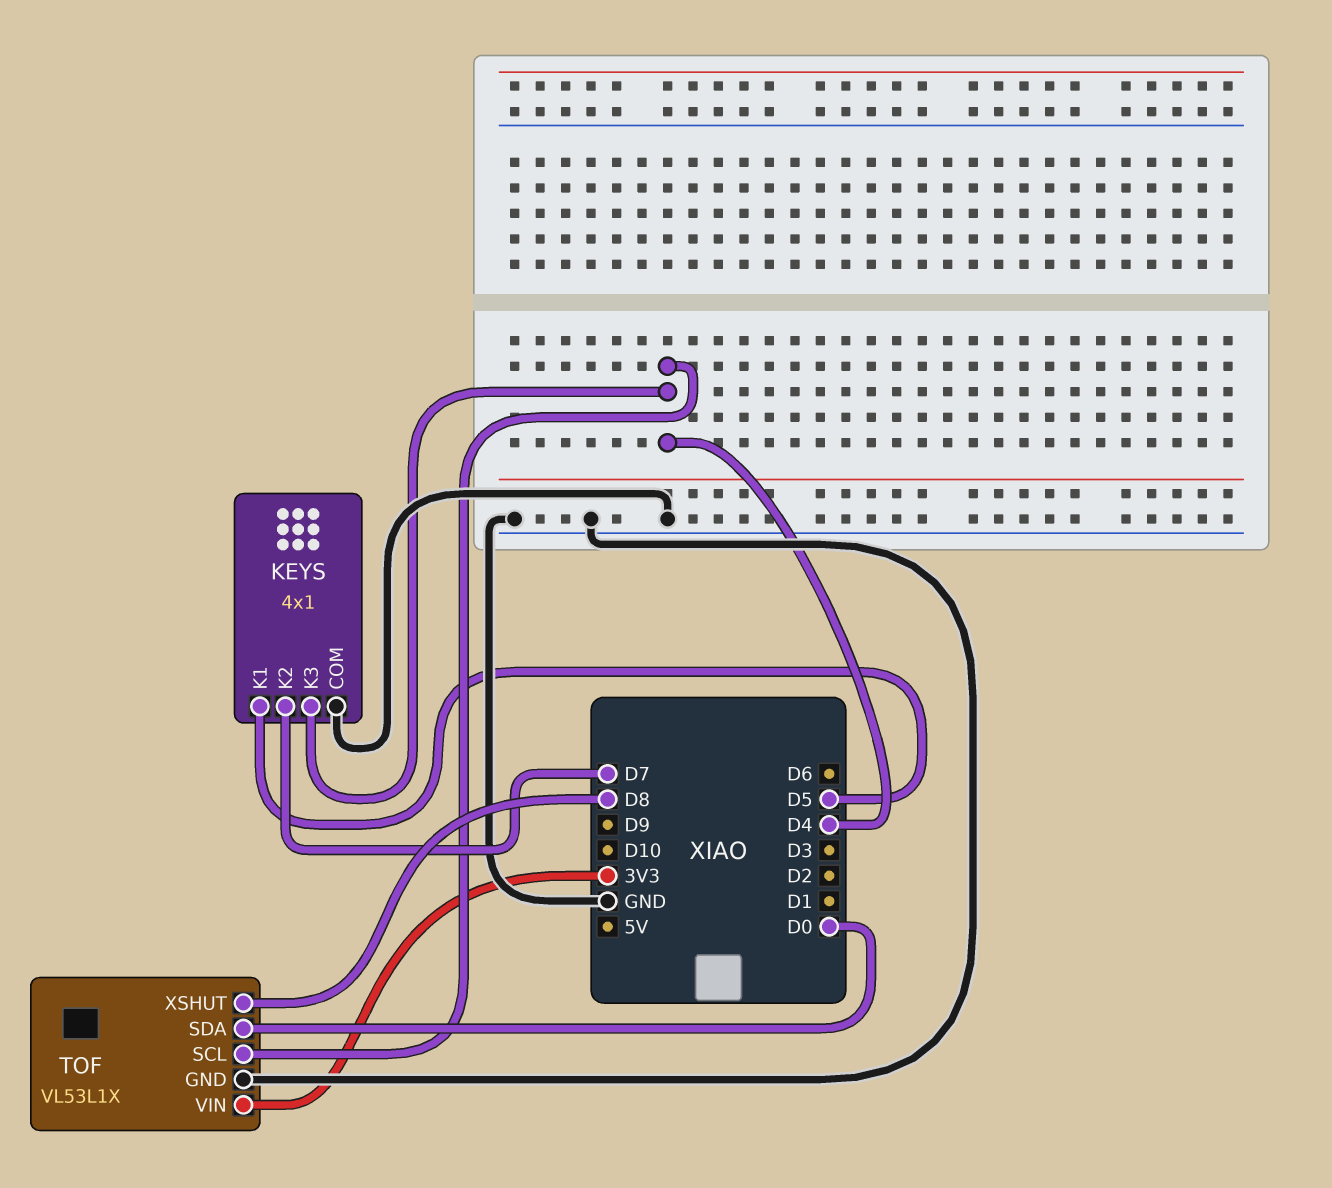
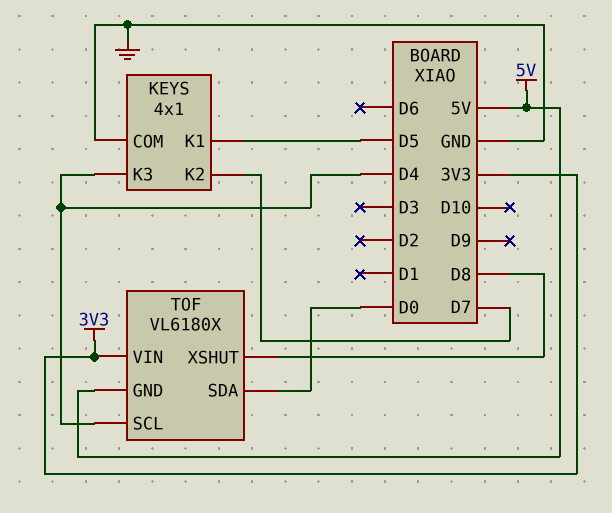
TOF: VL53L1X -> VL6180X
TOF pin GND: GND -> 5V

